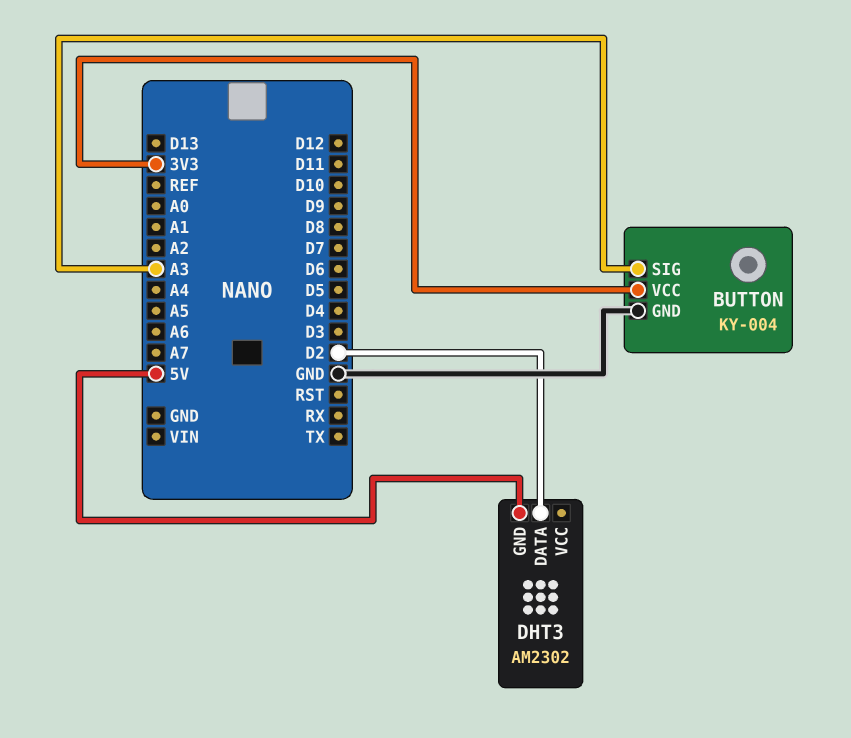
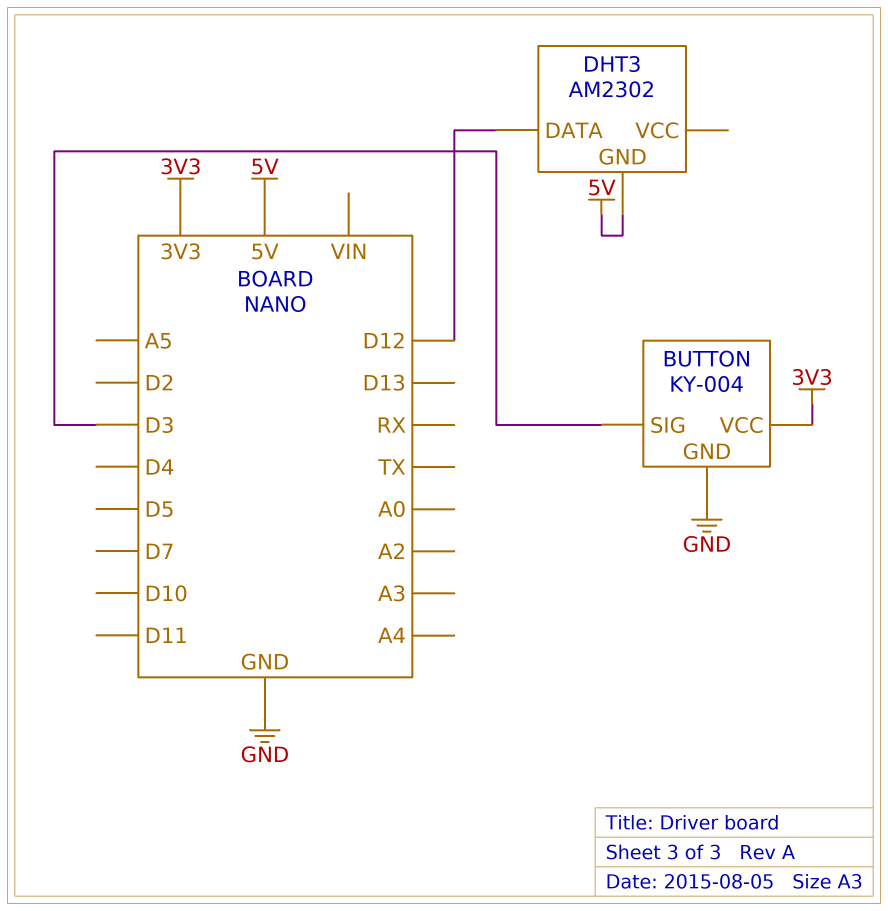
BUTTON pin SIG: A3 -> D3
DHT3 pin DATA: D2 -> D12

